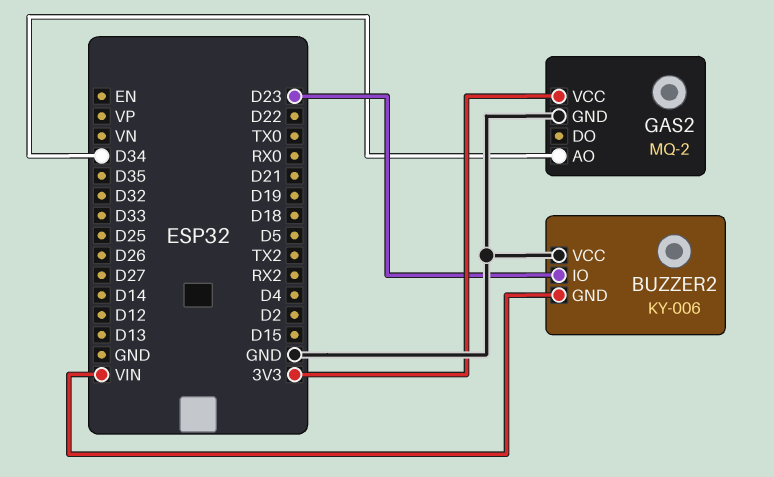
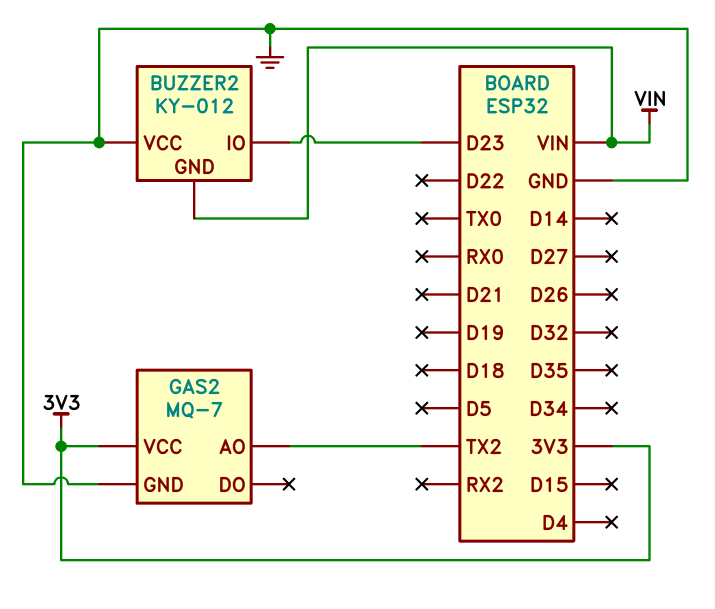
BUZZER2: KY-006 -> KY-012
GAS2: MQ-2 -> MQ-7
GAS2 pin AO: D34 -> TX2

